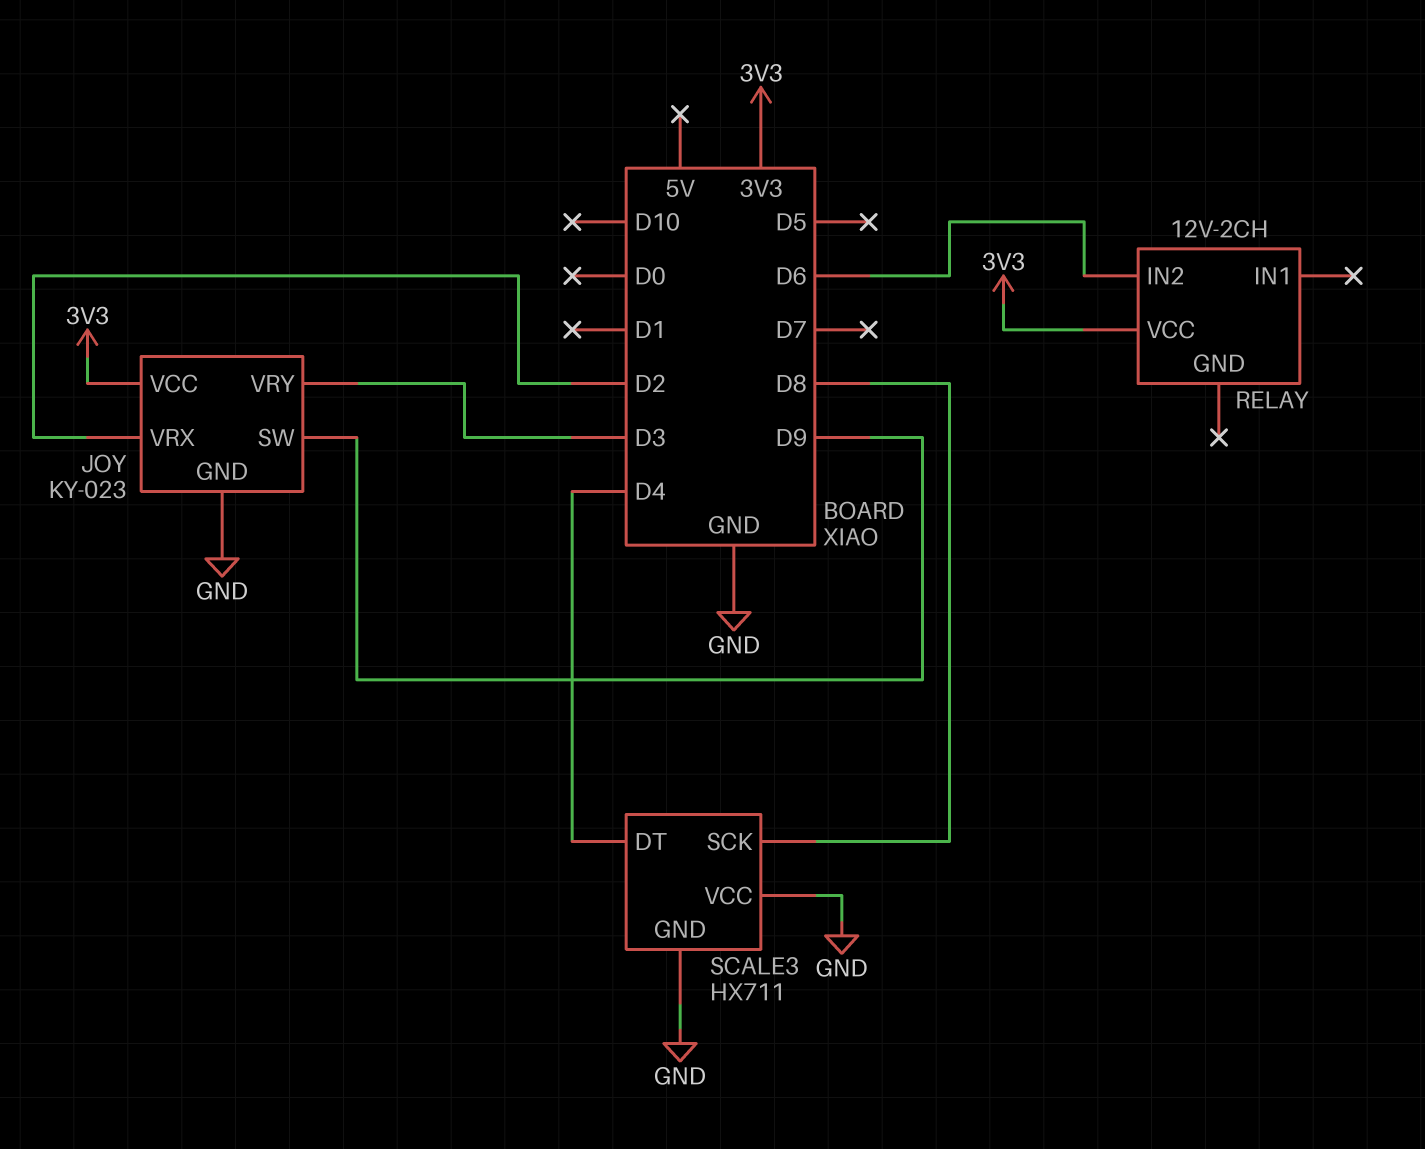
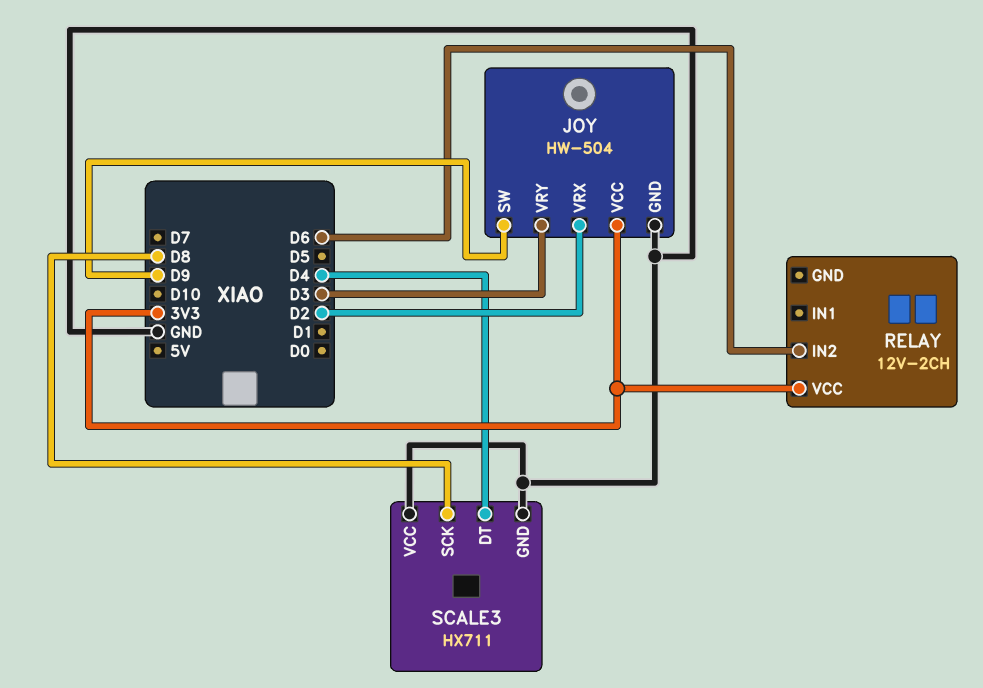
JOY: KY-023 -> HW-504

